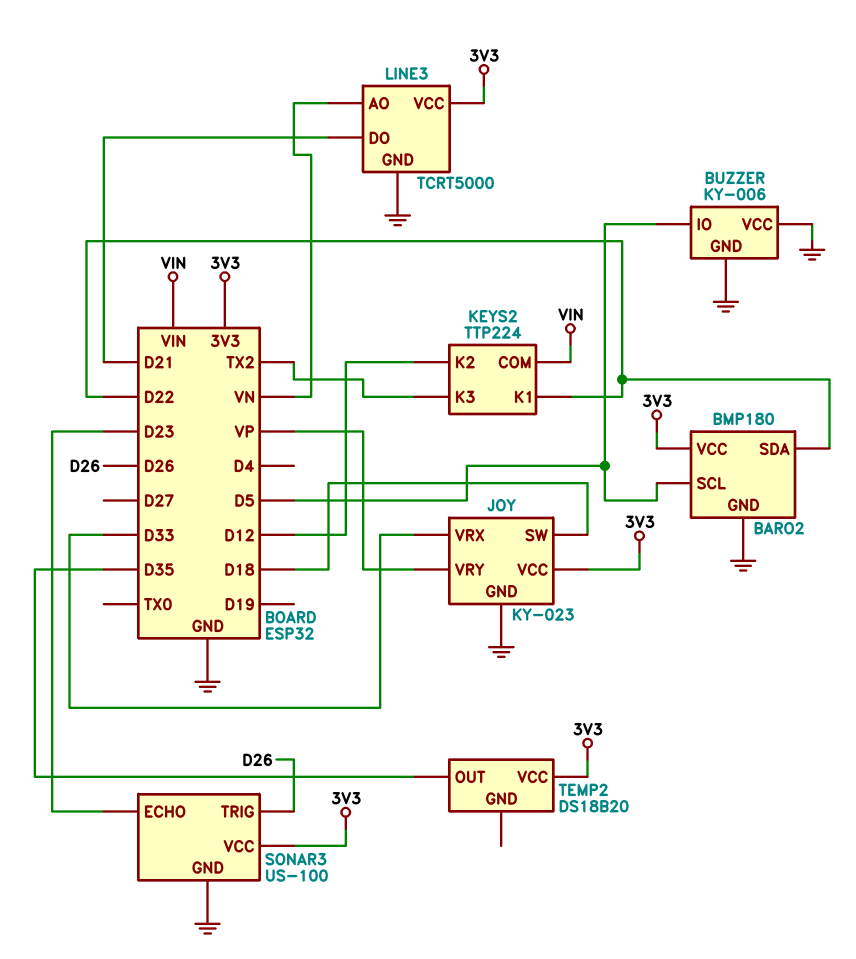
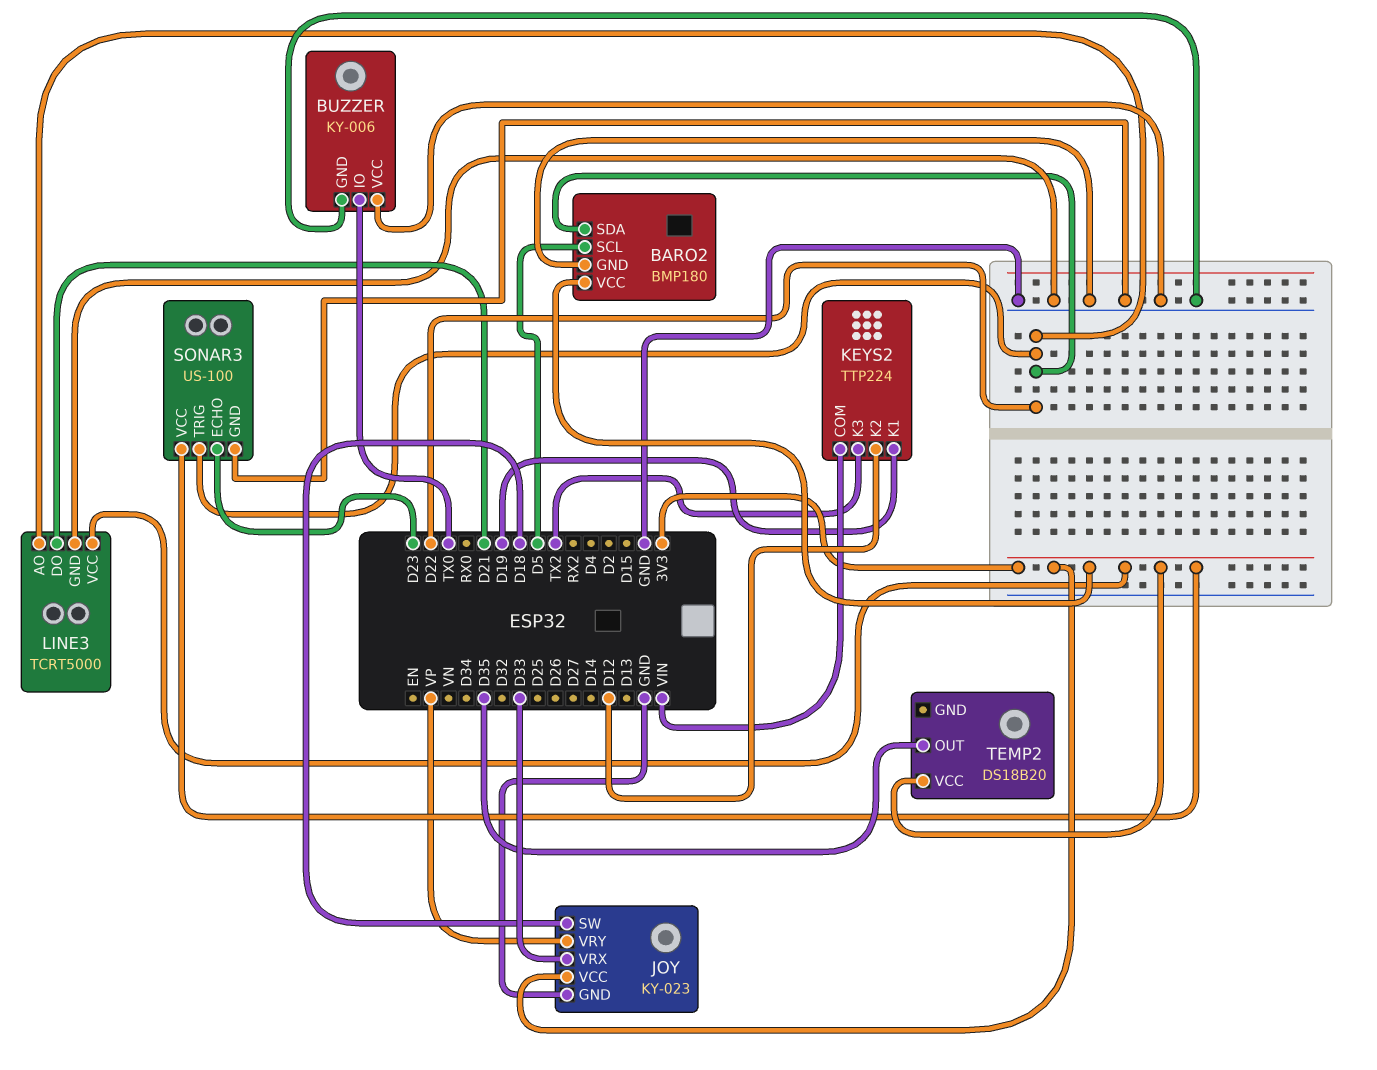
BUZZER pin IO: D5 -> TX0
KEYS2 pin K1: D22 -> D19
LINE3 pin AO: VN -> D22
SONAR3 pin TRIG: D26 -> D22

